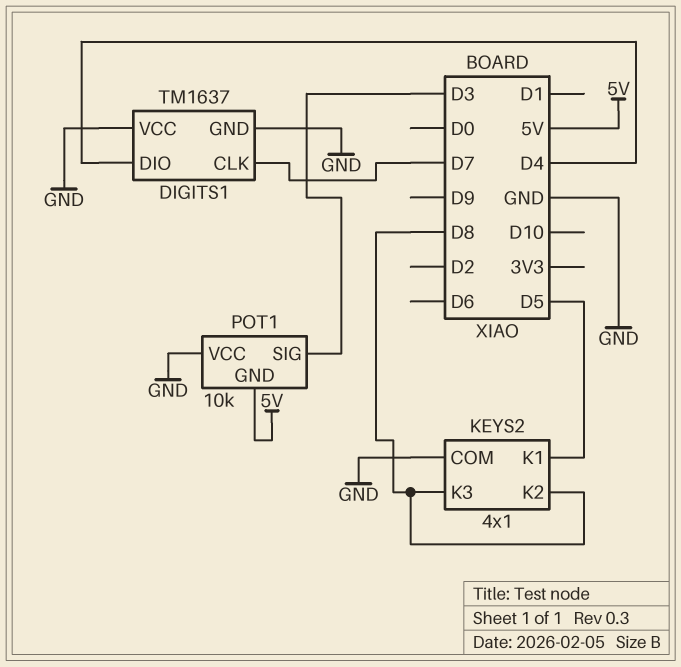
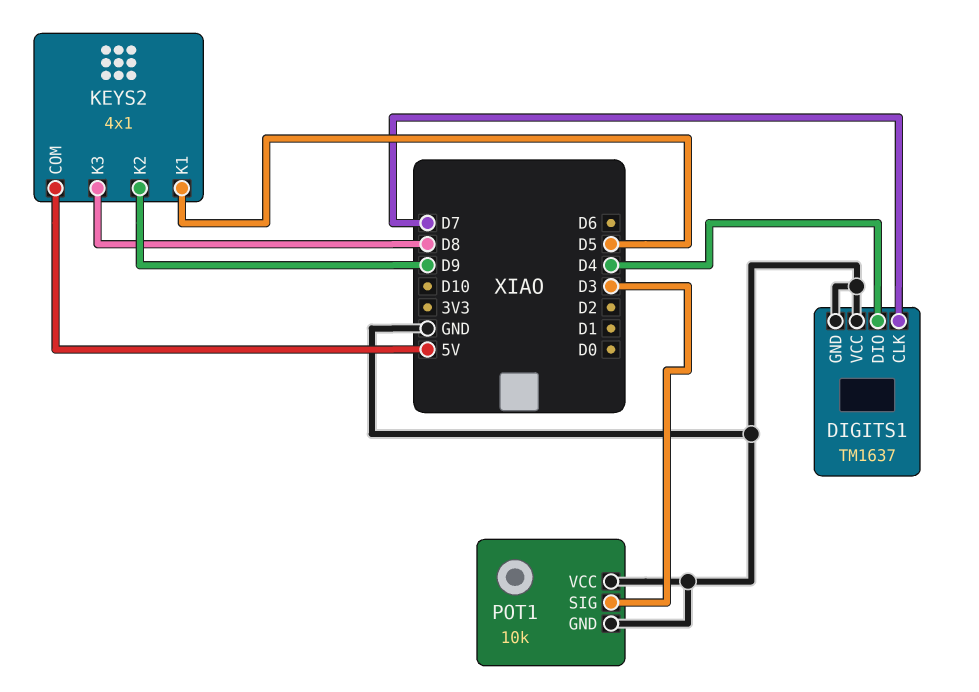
KEYS2 pin COM: GND -> 5V
KEYS2 pin K2: D8 -> D9
POT1 pin GND: 5V -> GND

